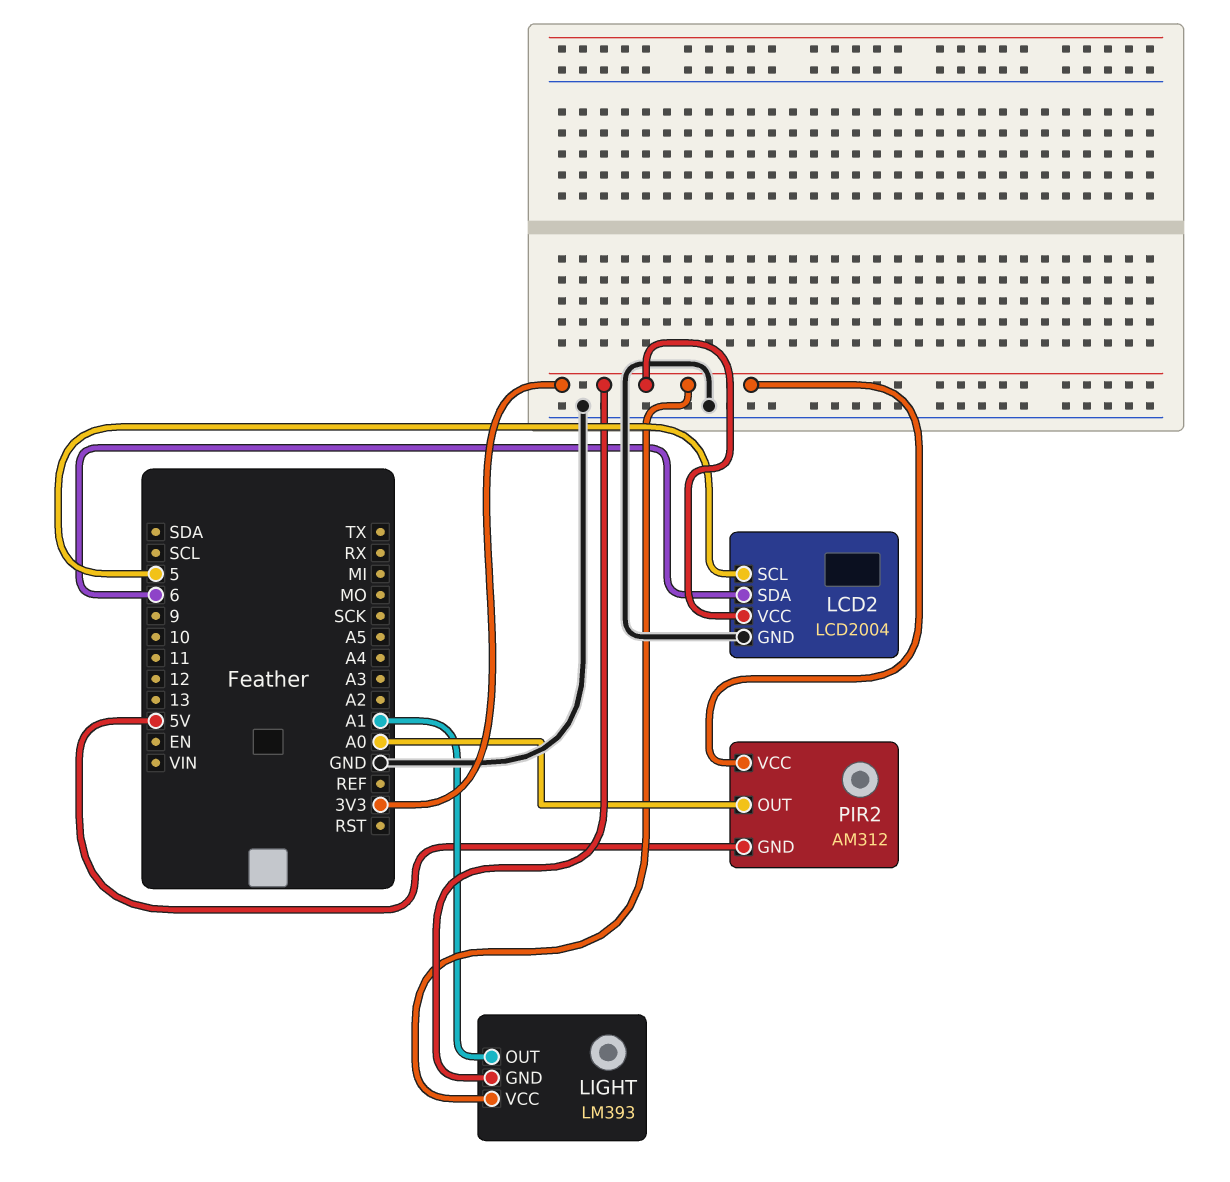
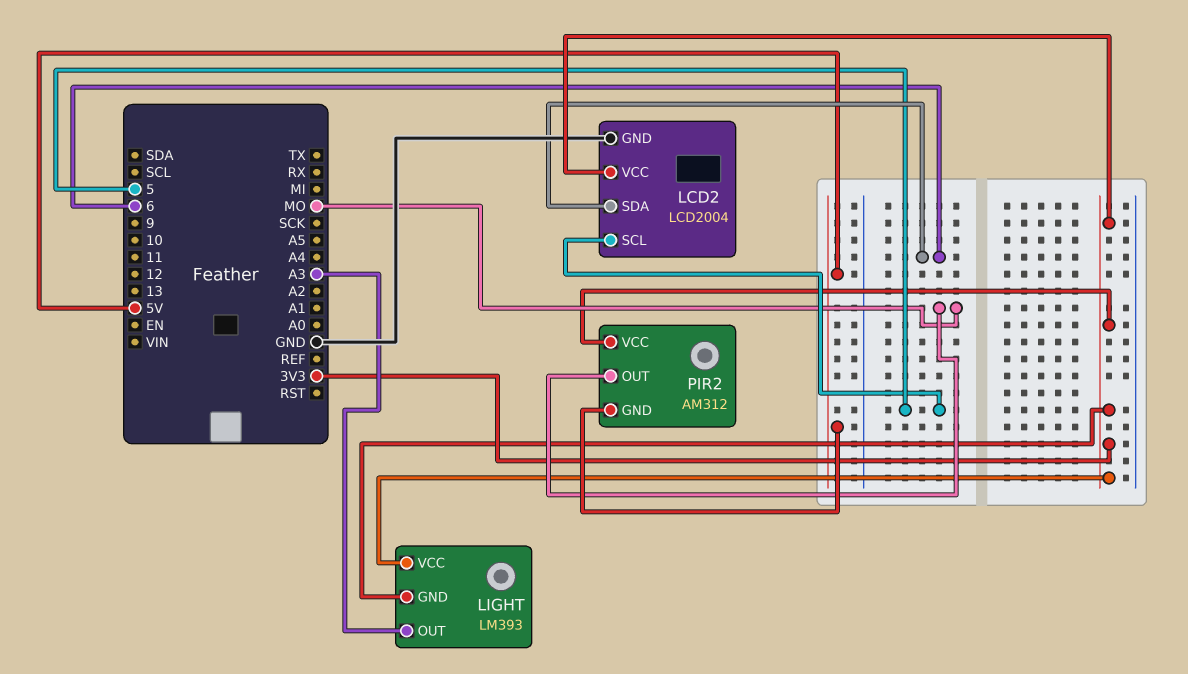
LIGHT pin OUT: A1 -> A3
PIR2 pin OUT: A0 -> MO

